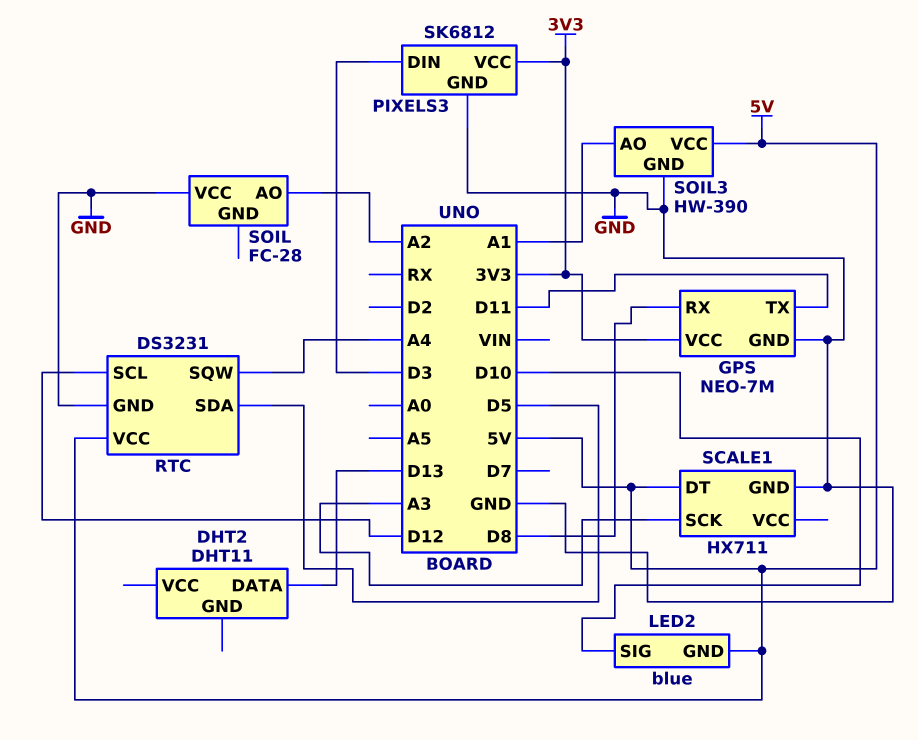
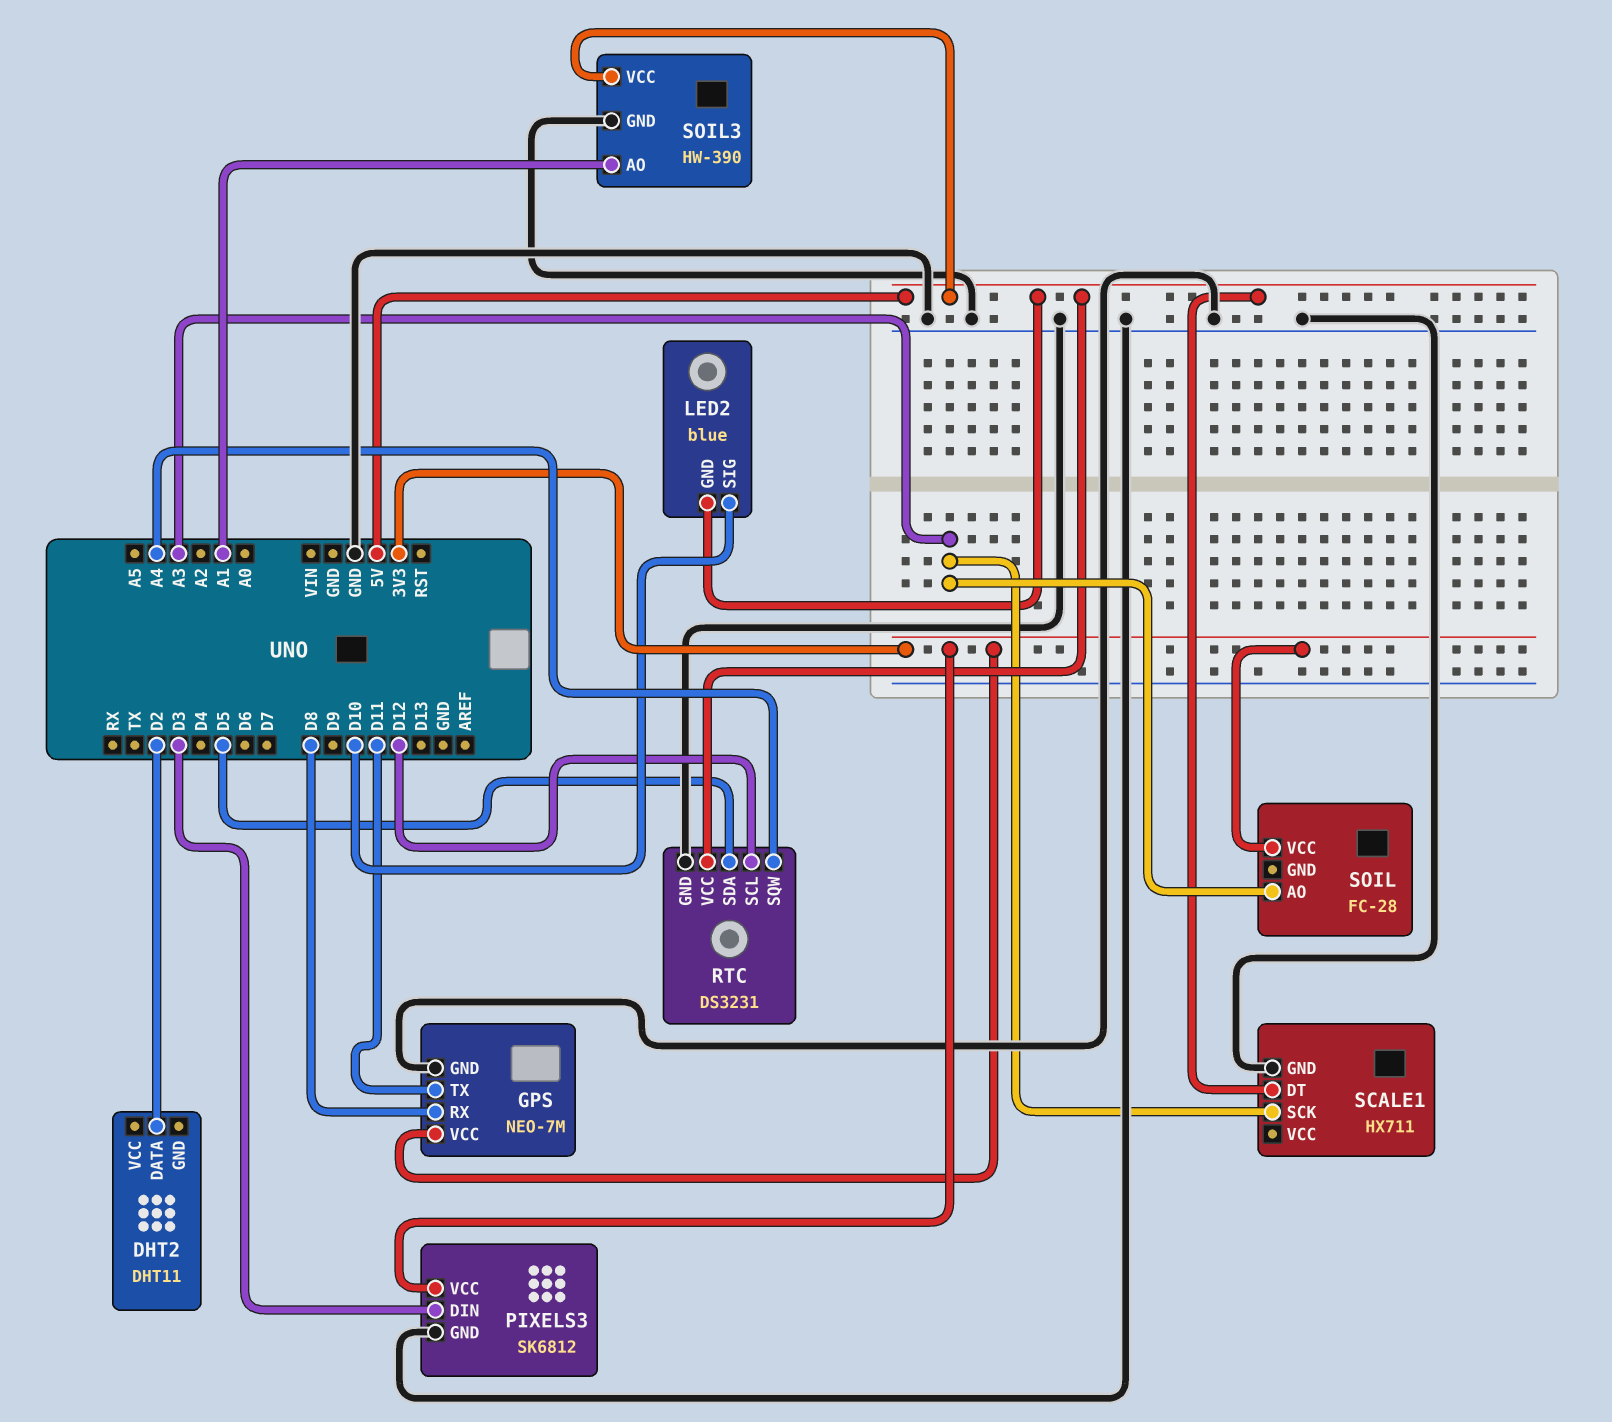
DHT2 pin DATA: D13 -> D2
SOIL pin AO: A2 -> A3
SOIL pin VCC: GND -> 3V3

